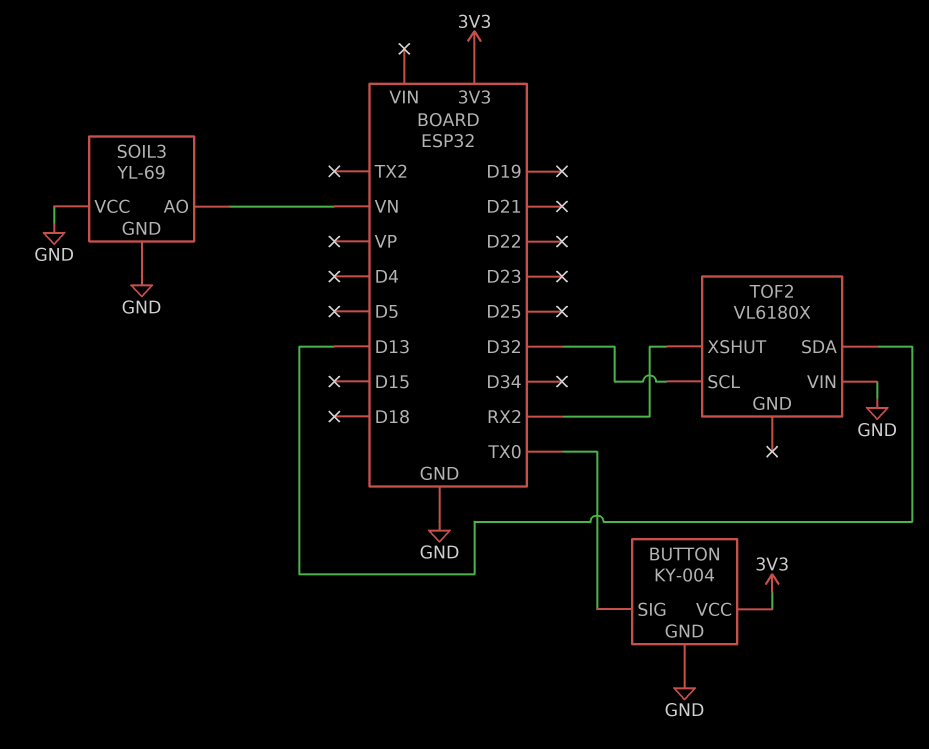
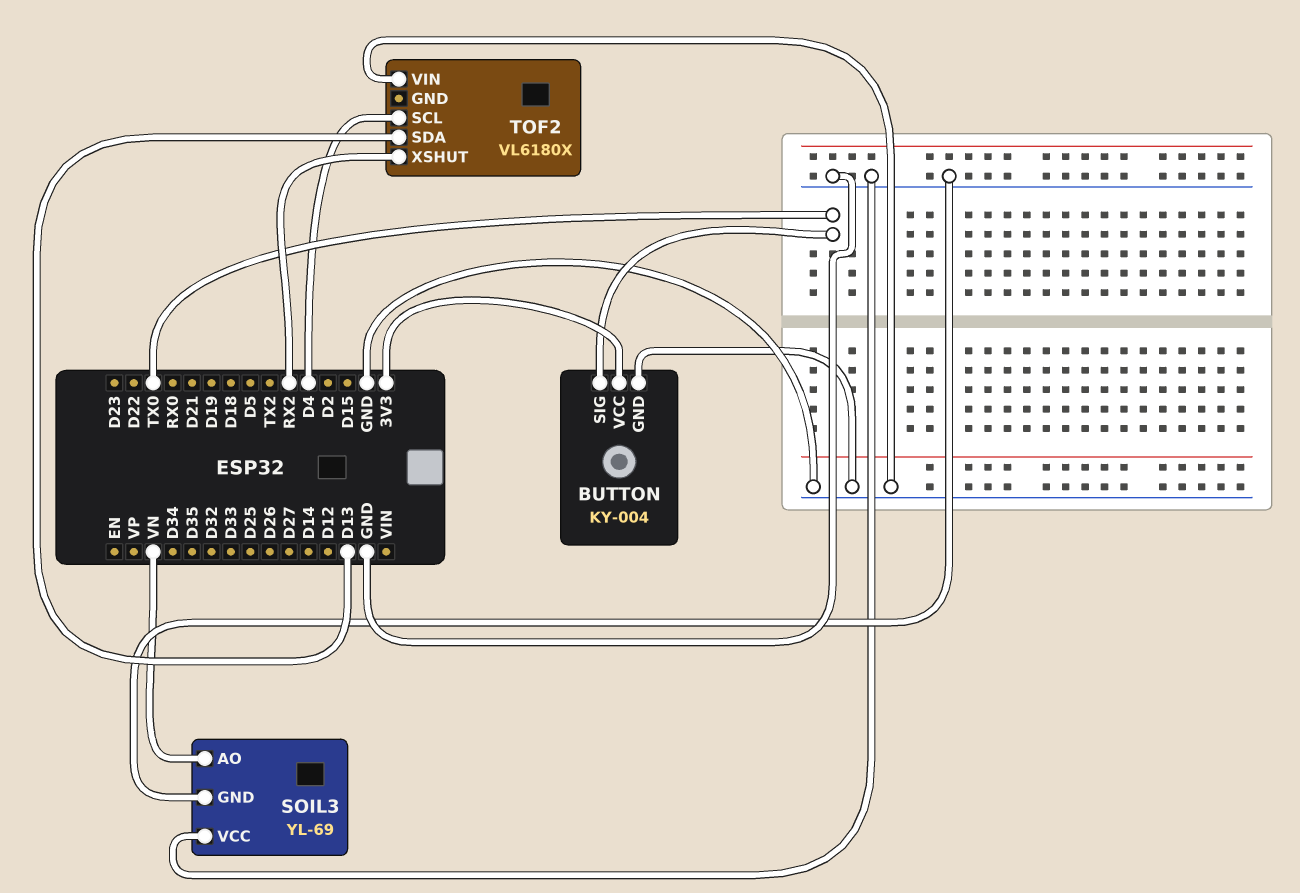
TOF2 pin SCL: D32 -> D4

